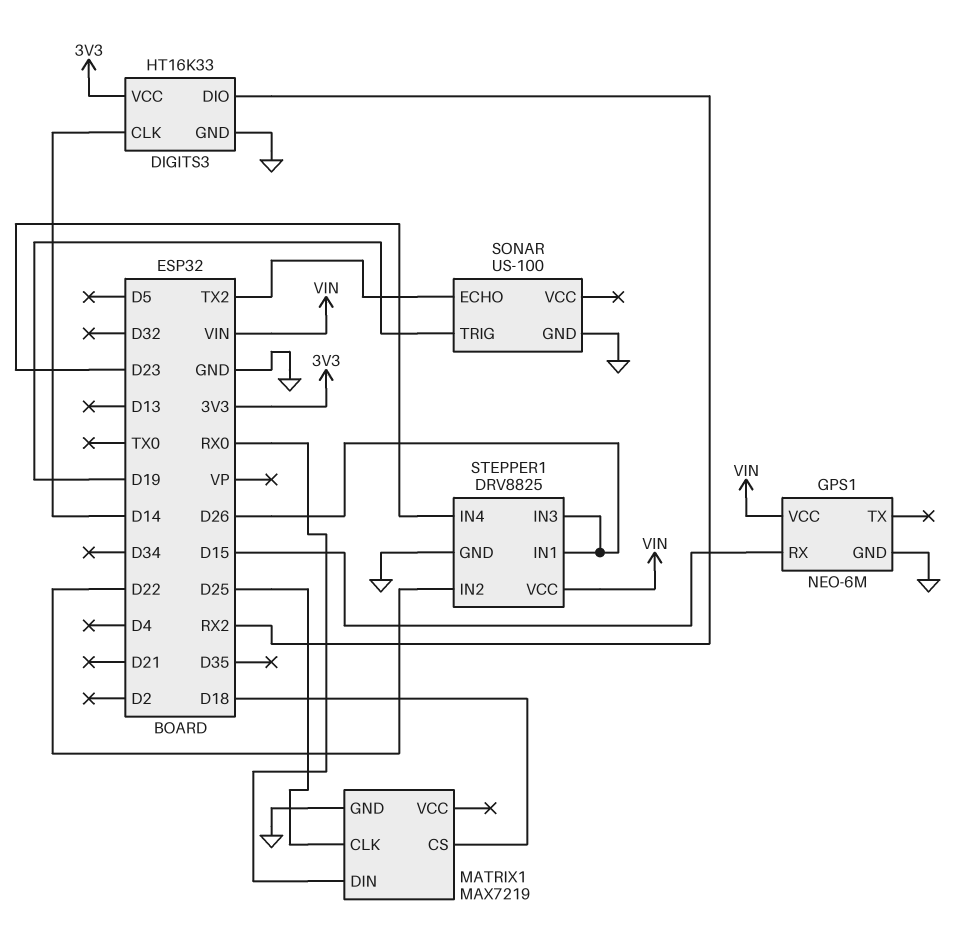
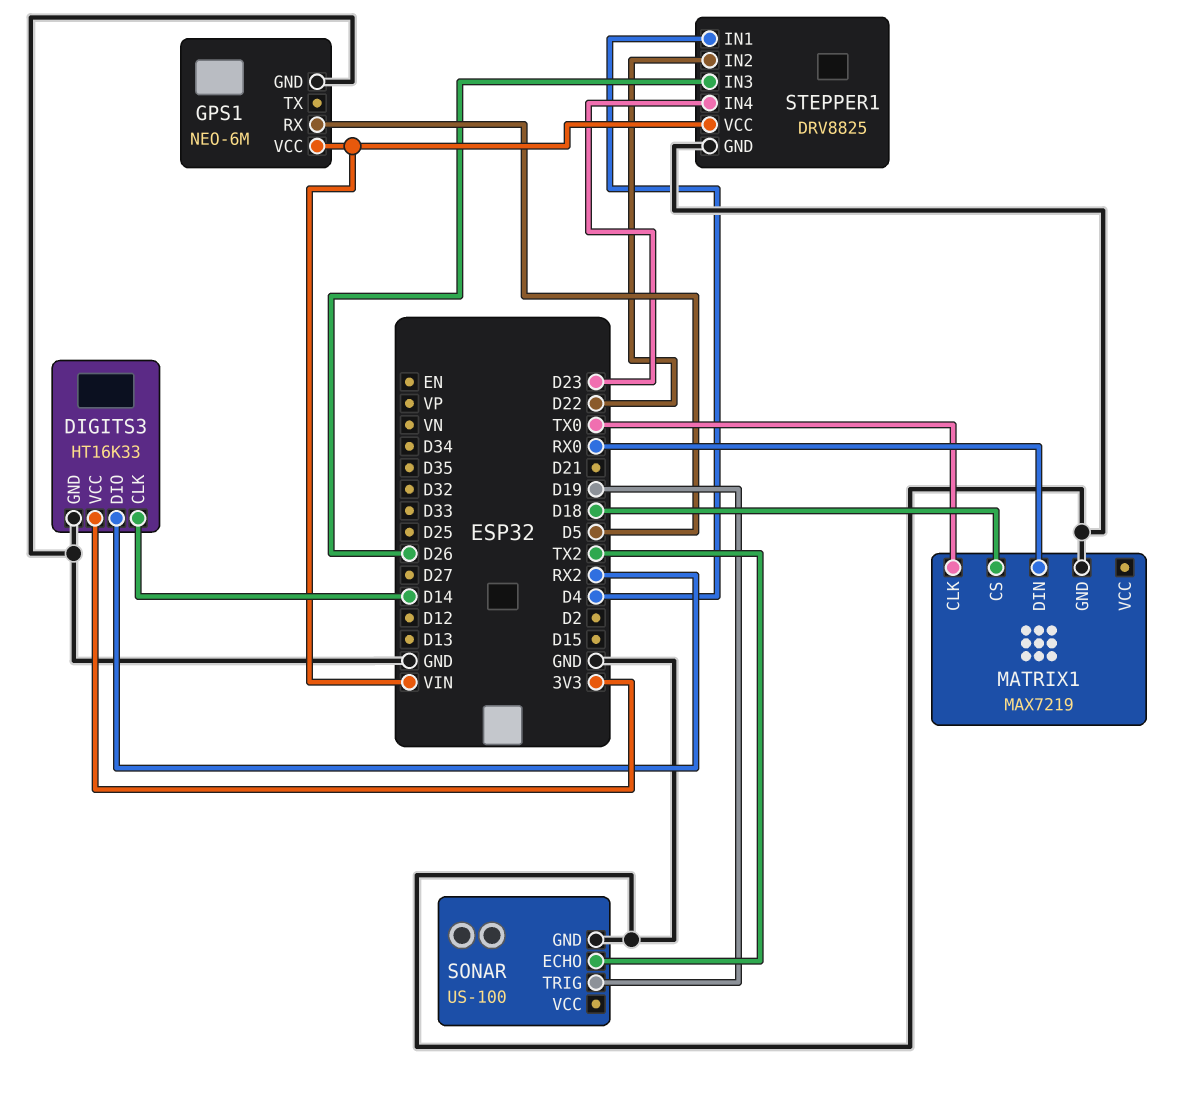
GPS1 pin RX: D15 -> D5
MATRIX1 pin CLK: D25 -> TX0
STEPPER1 pin IN1: D26 -> D4

